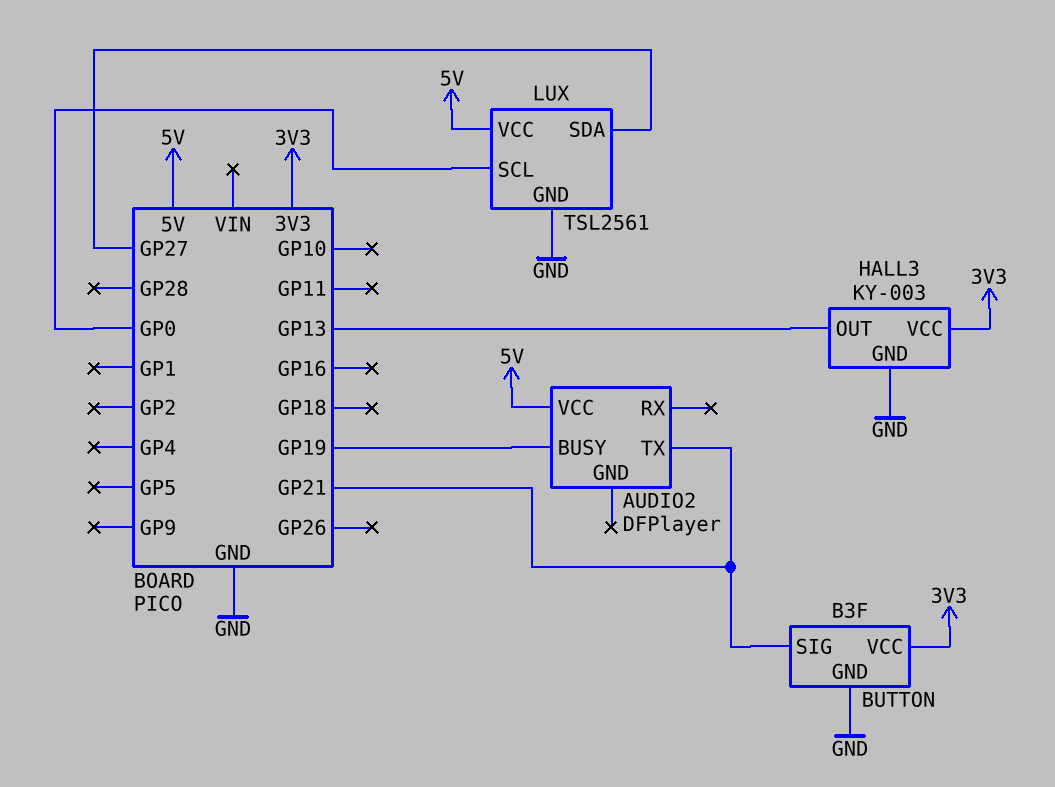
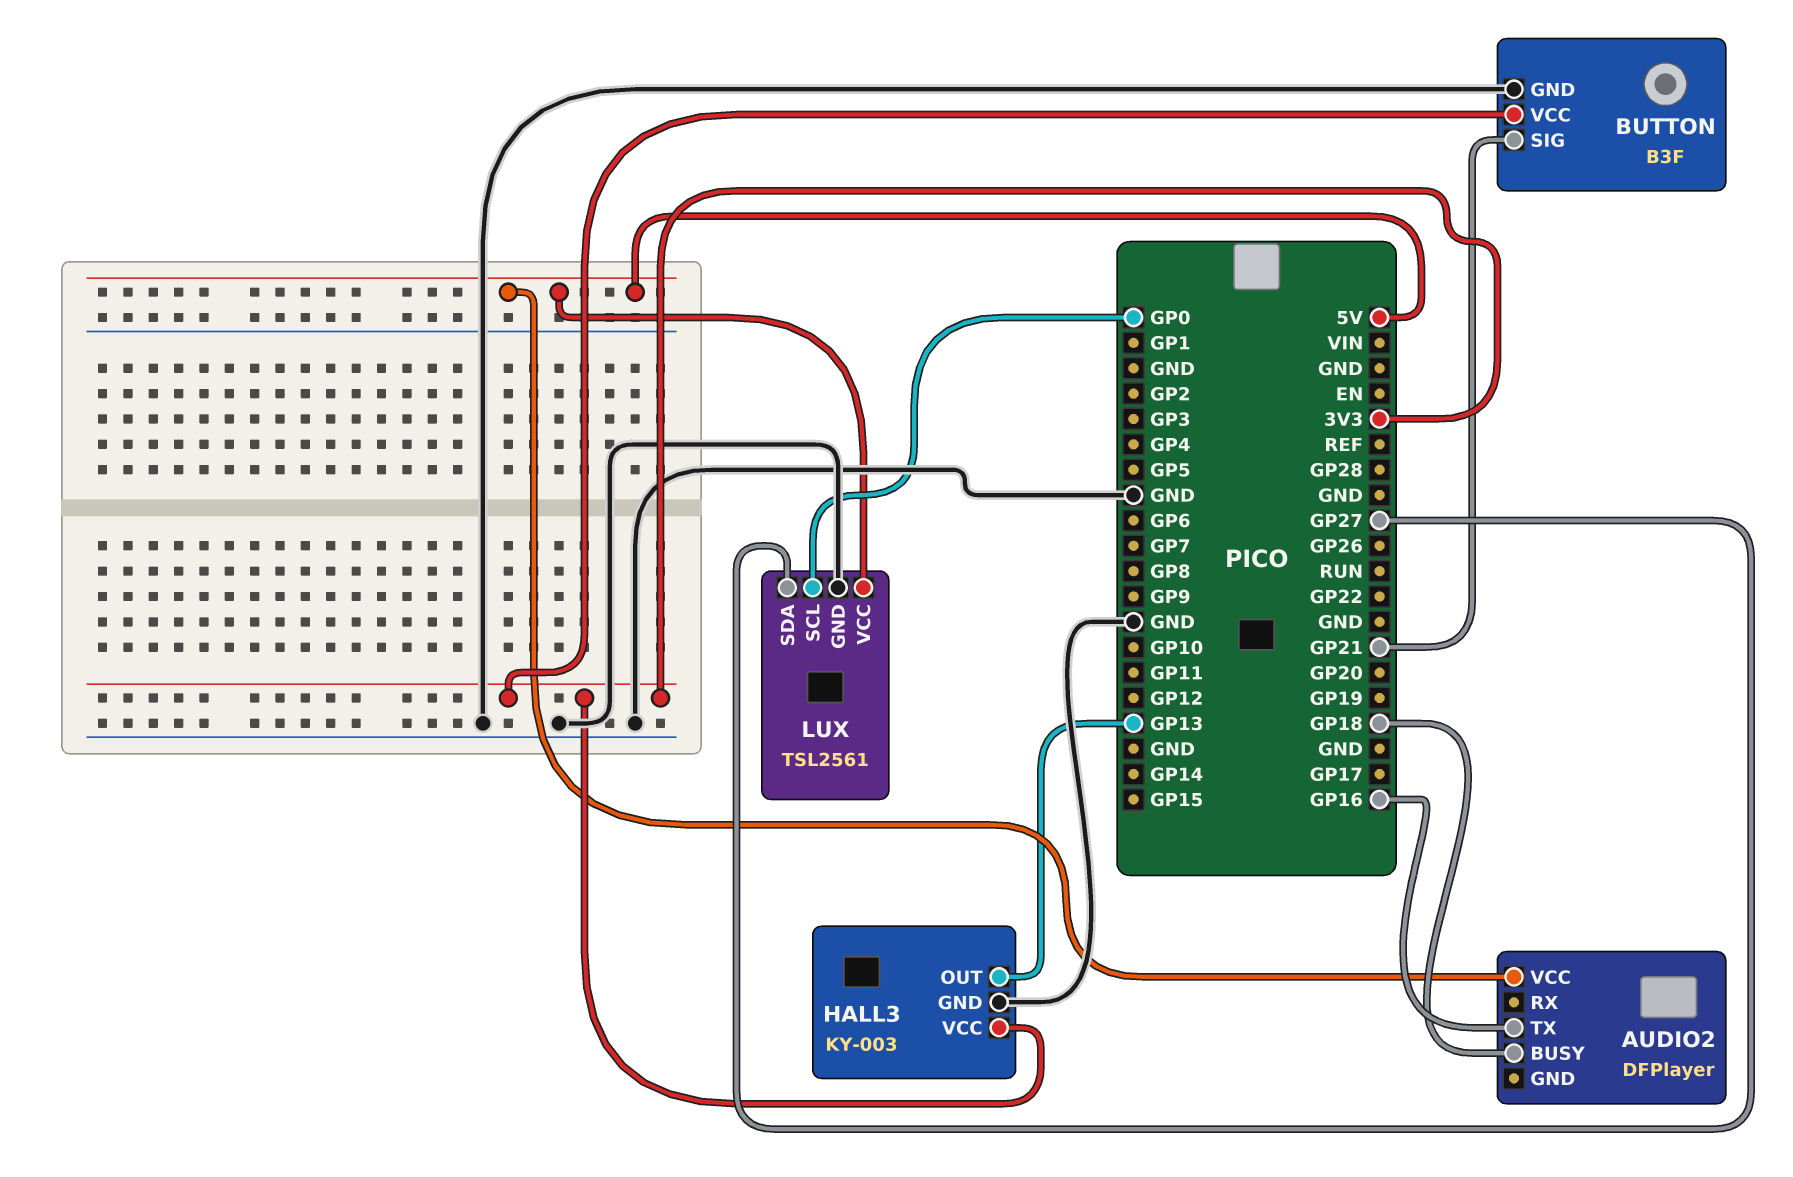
AUDIO2 pin BUSY: GP19 -> GP18
AUDIO2 pin TX: GP21 -> GP16

